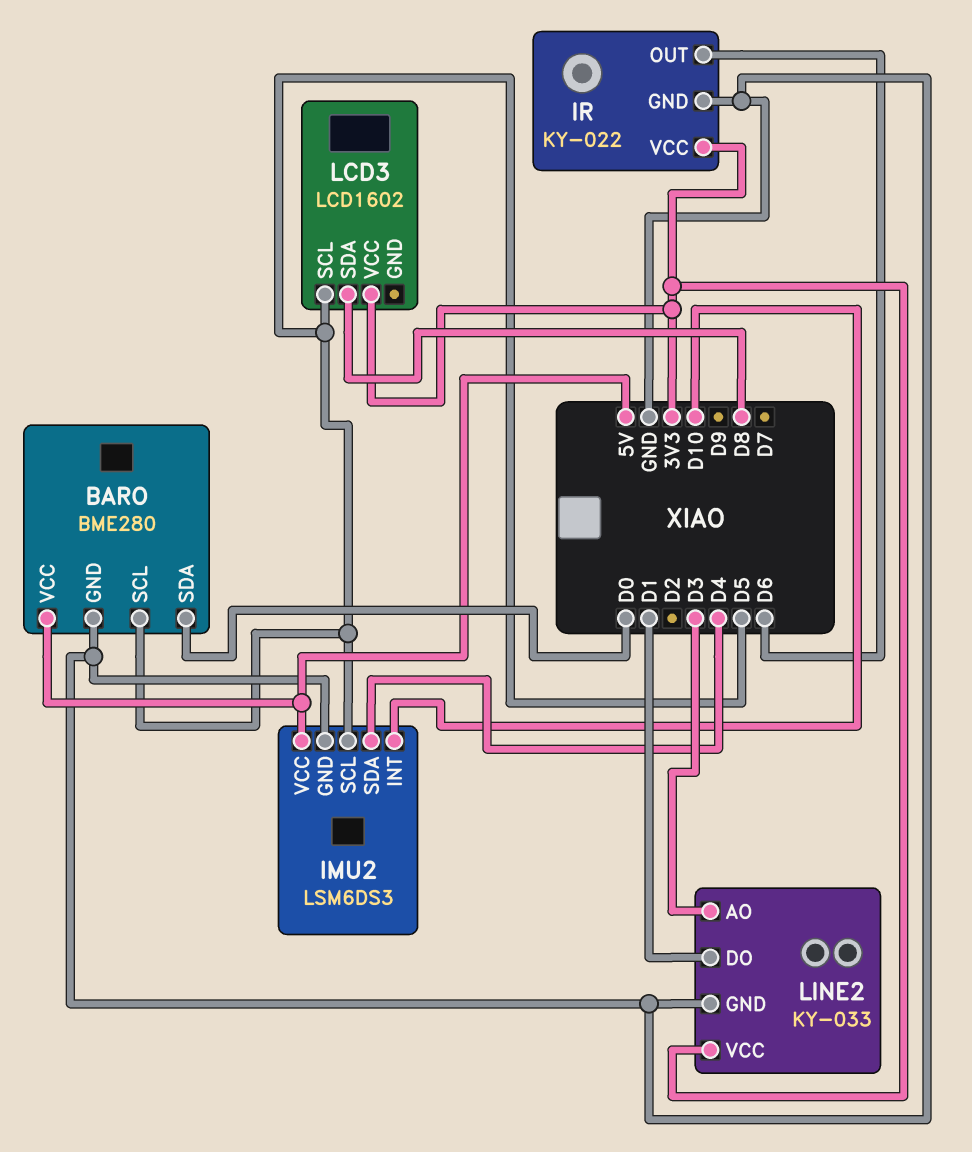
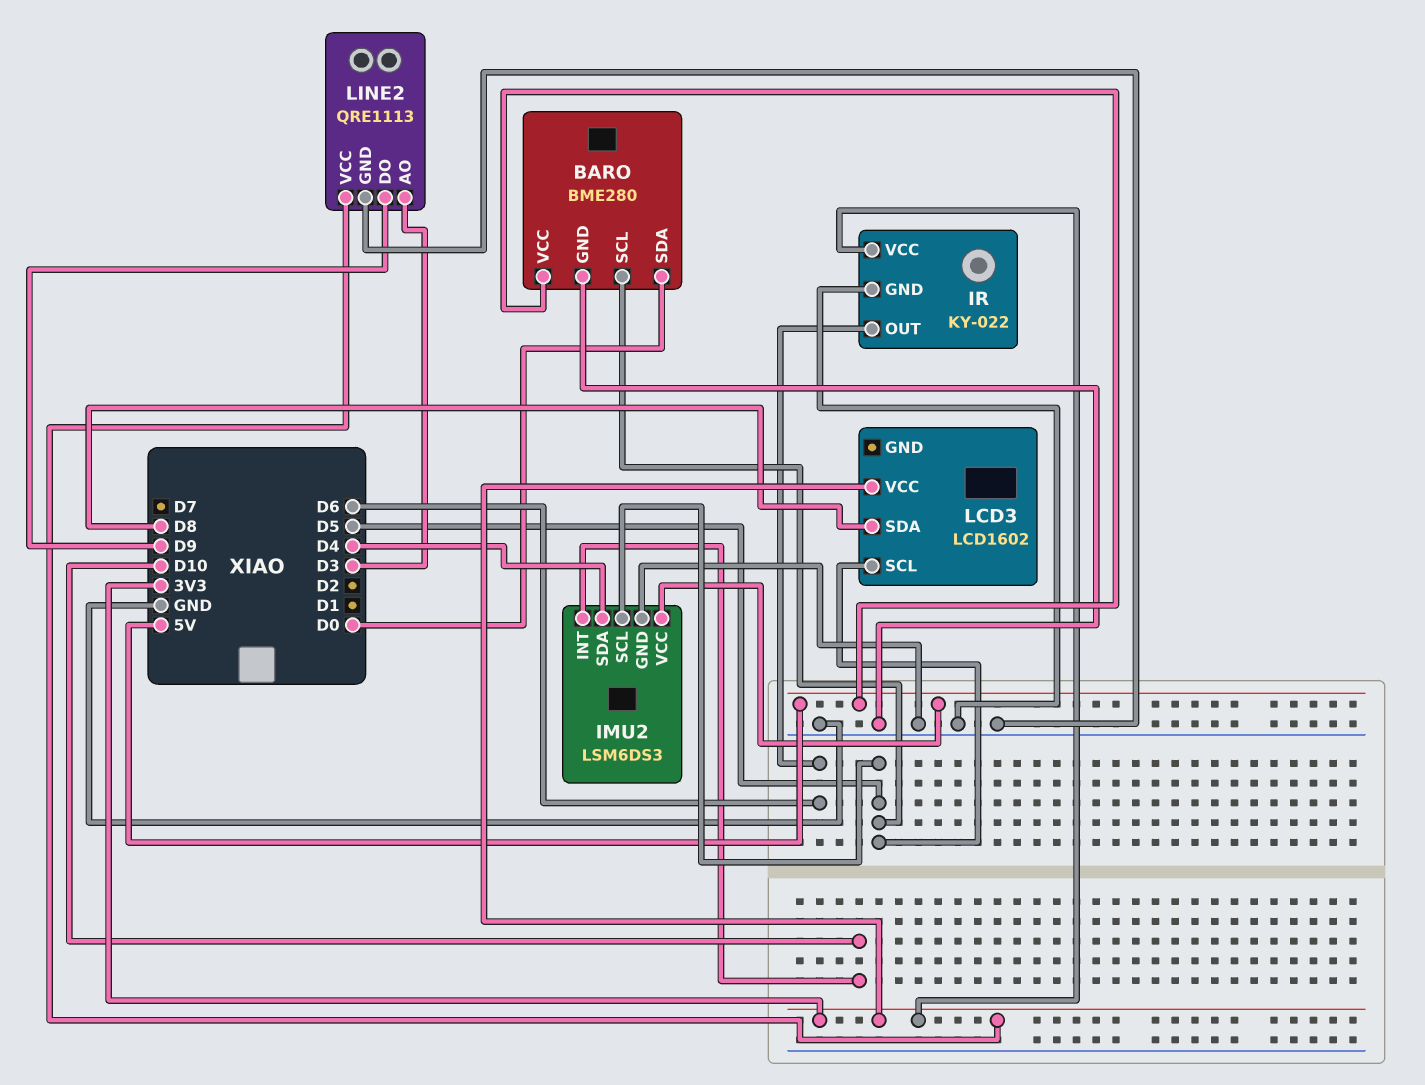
LINE2: KY-033 -> QRE1113
LINE2 pin DO: D1 -> D9

